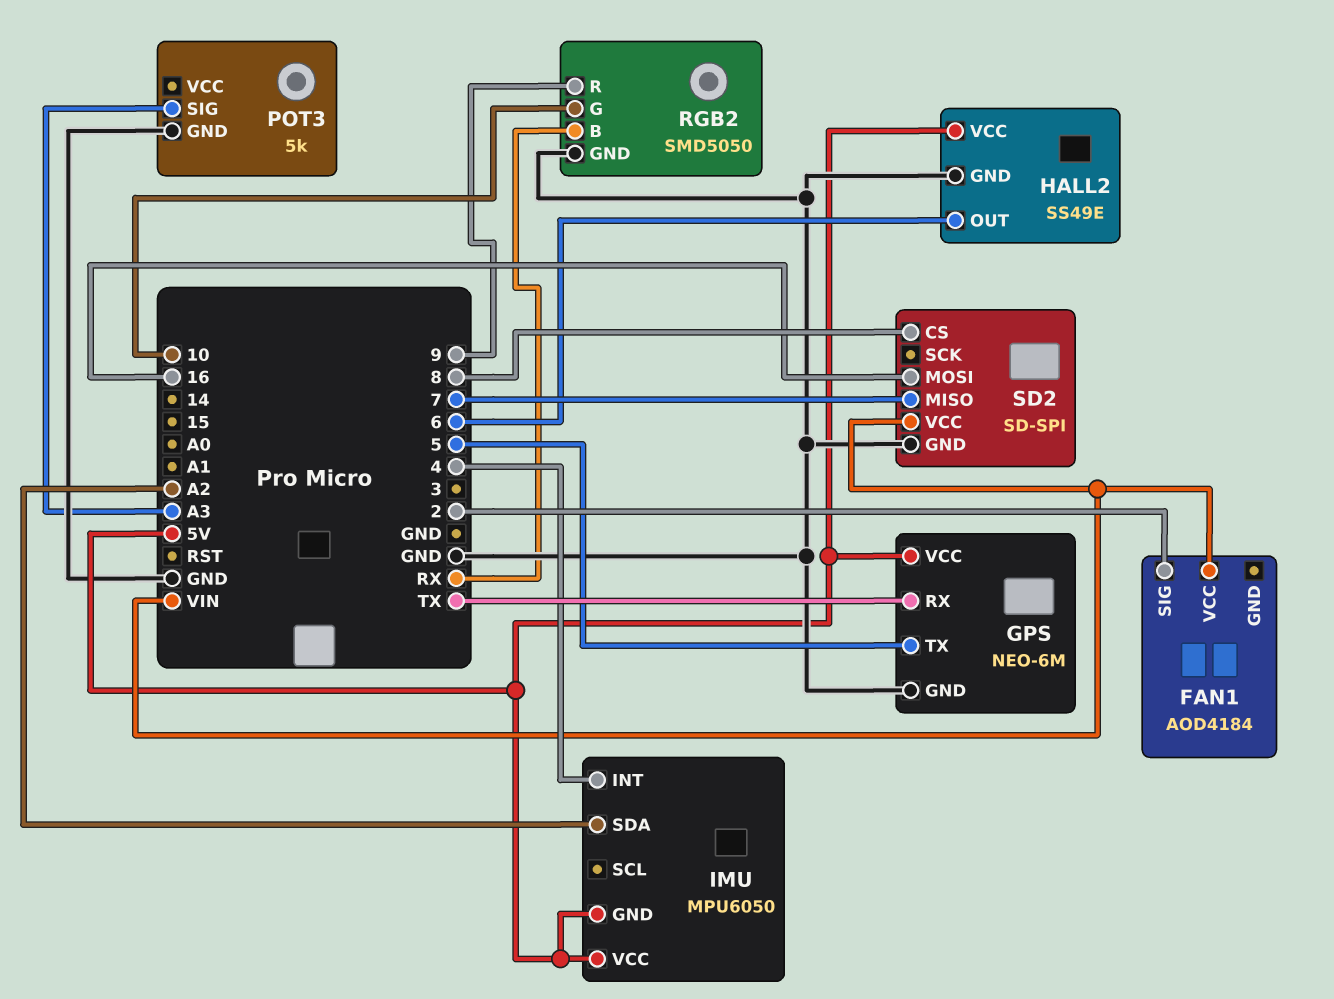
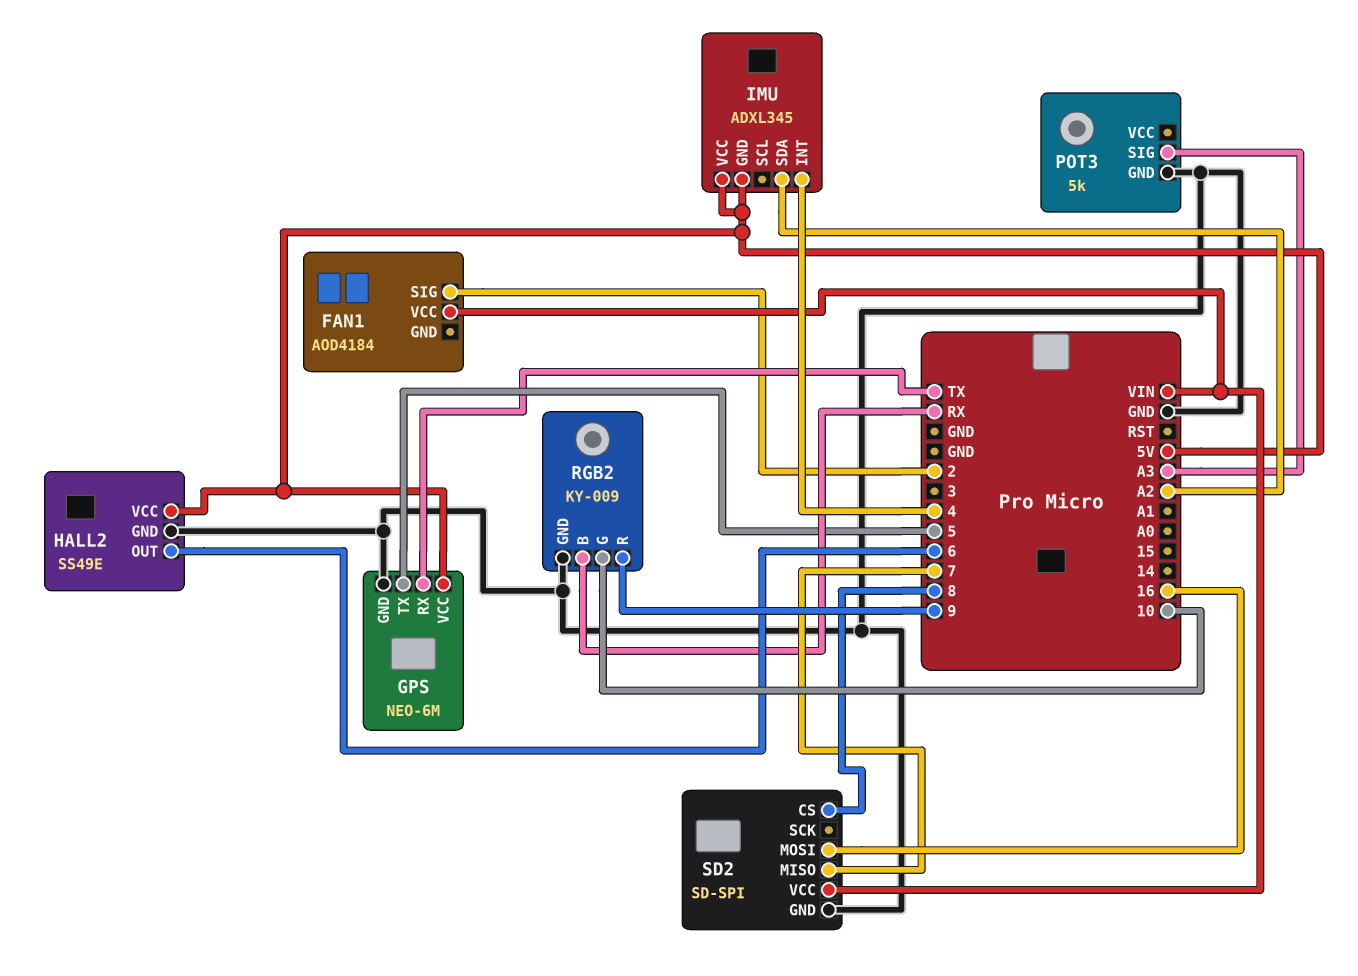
IMU: MPU6050 -> ADXL345
RGB2: SMD5050 -> KY-009

